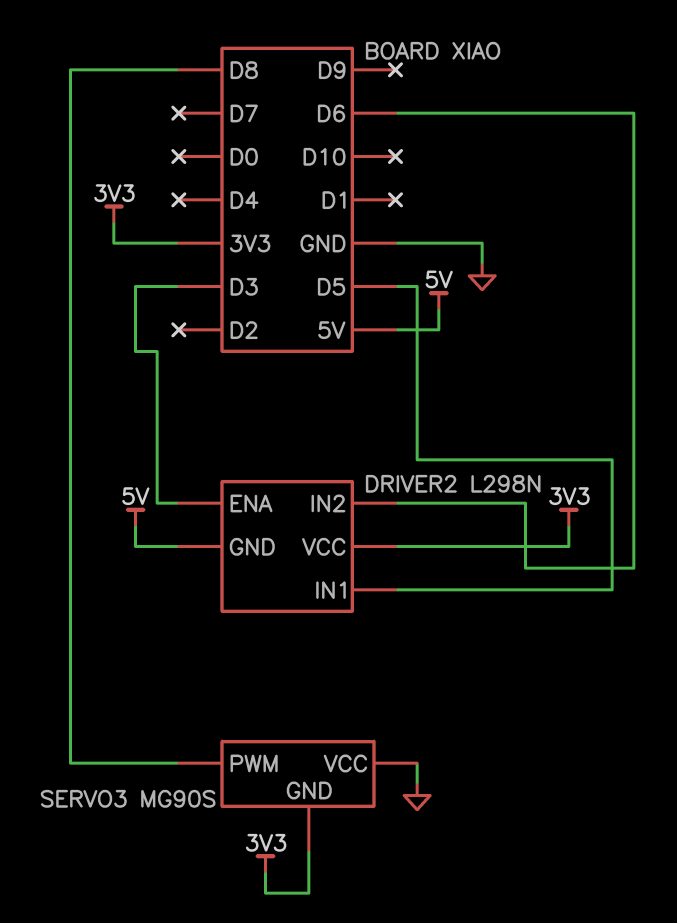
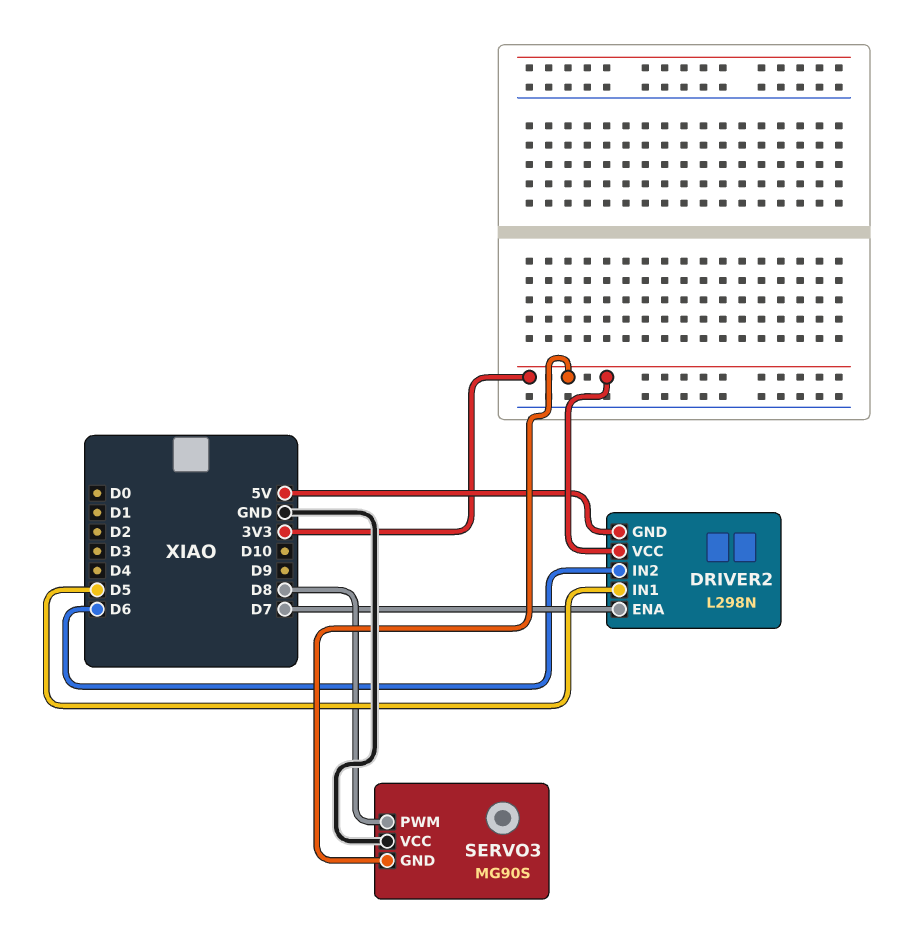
DRIVER2 pin ENA: D3 -> D7

